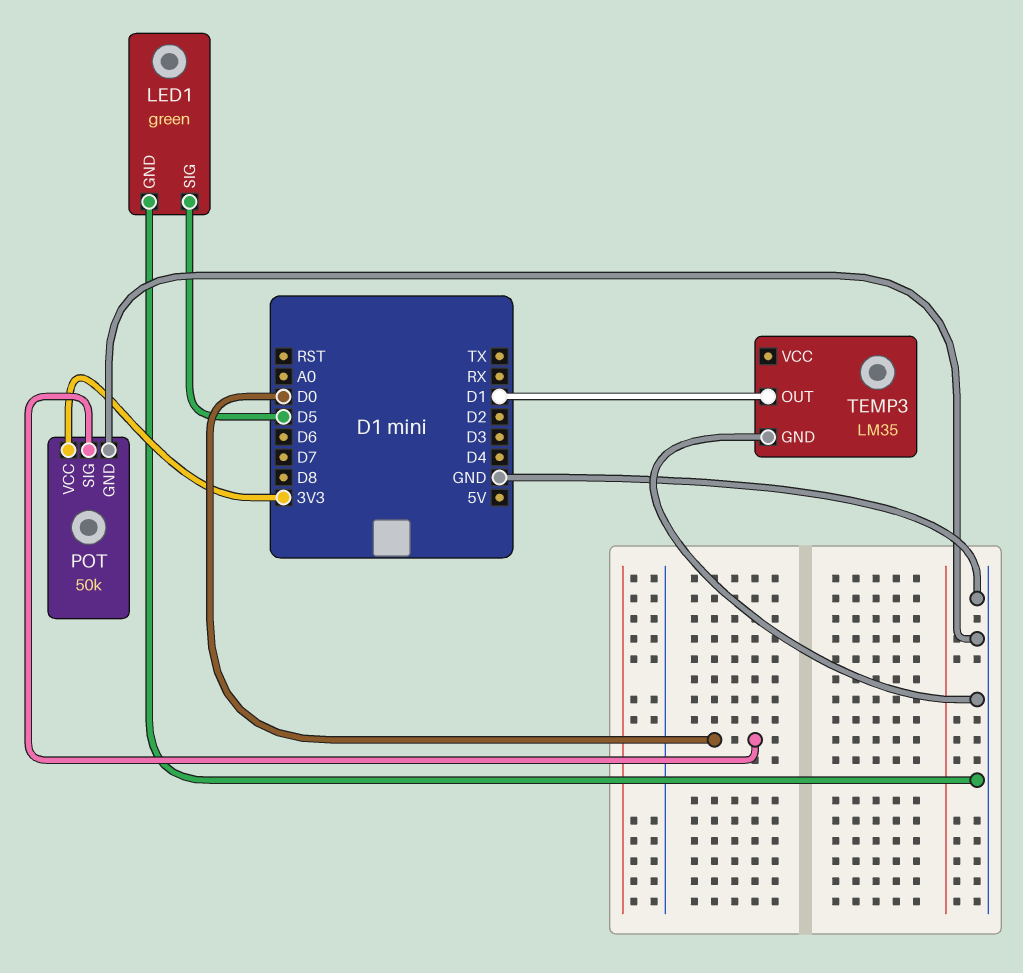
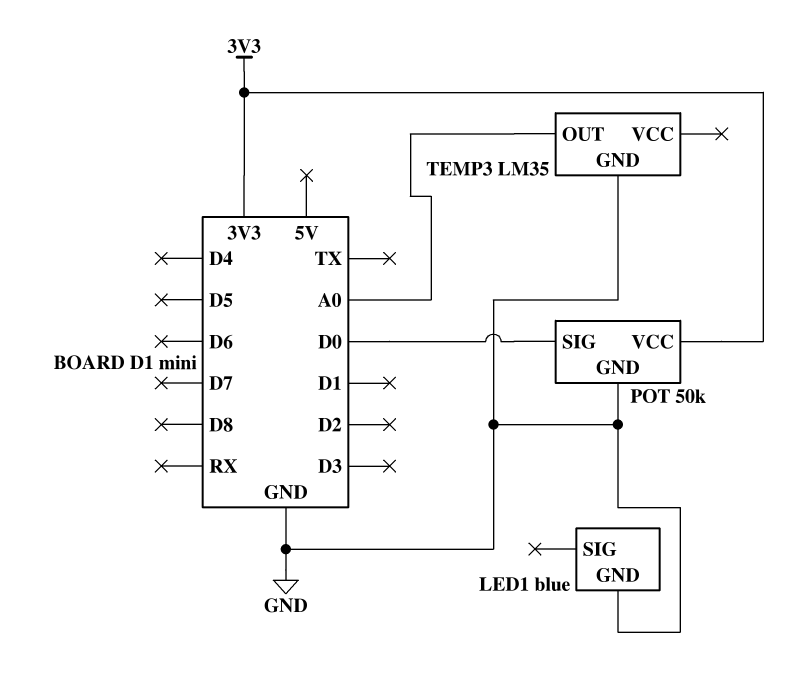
LED1: green -> blue
LED1 pin SIG: D5 -> none
TEMP3 pin OUT: D1 -> A0

